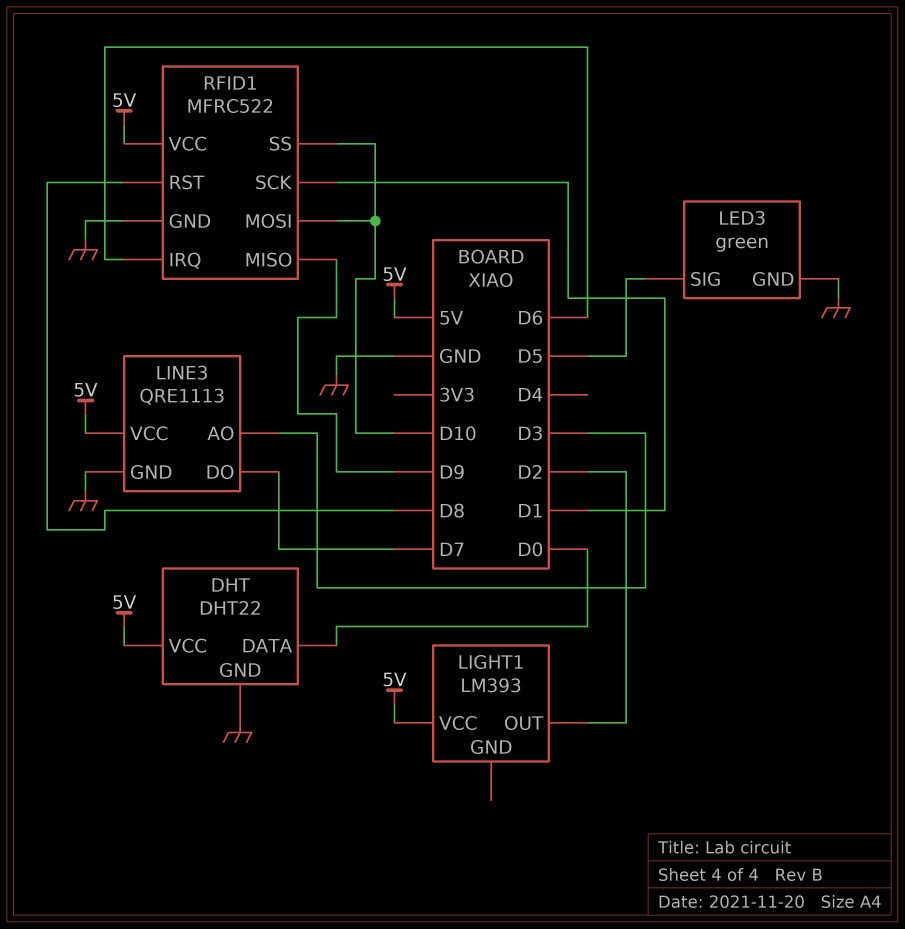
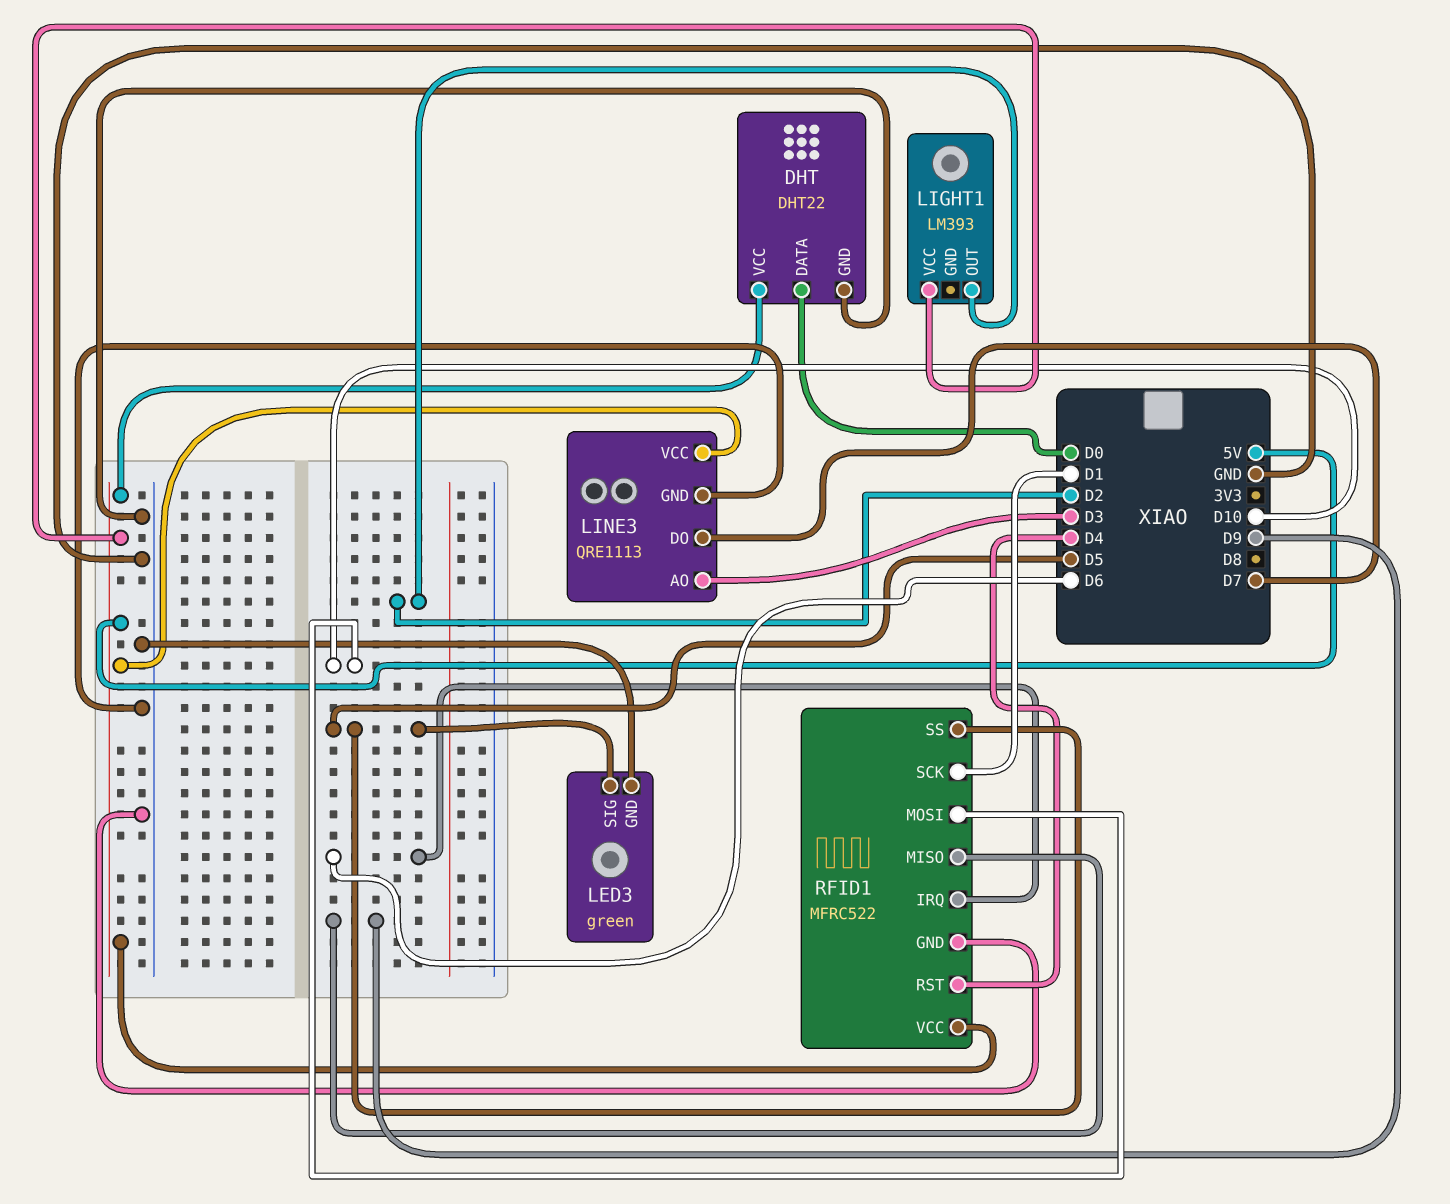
RFID1 pin RST: D8 -> D4
RFID1 pin SS: D10 -> D5

